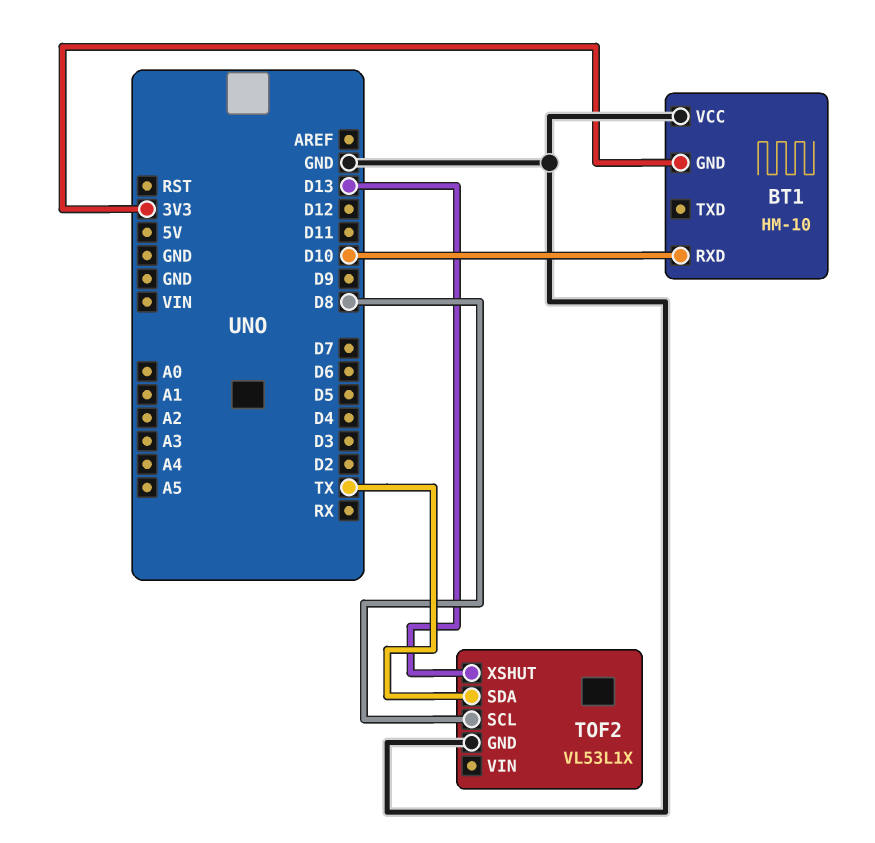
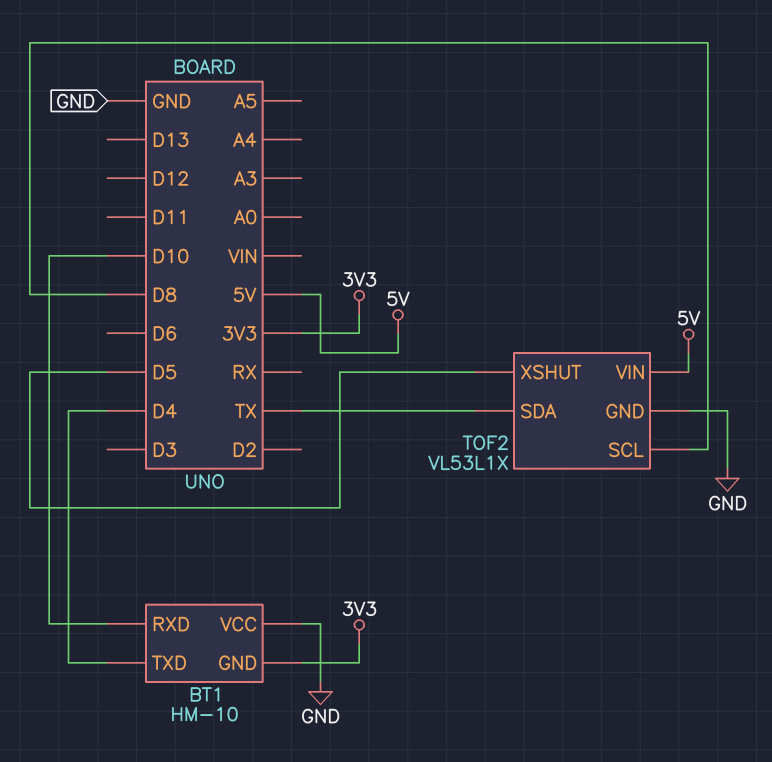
BT1 pin TXD: none -> D4
TOF2 pin VIN: none -> 5V
TOF2 pin XSHUT: D13 -> D5

